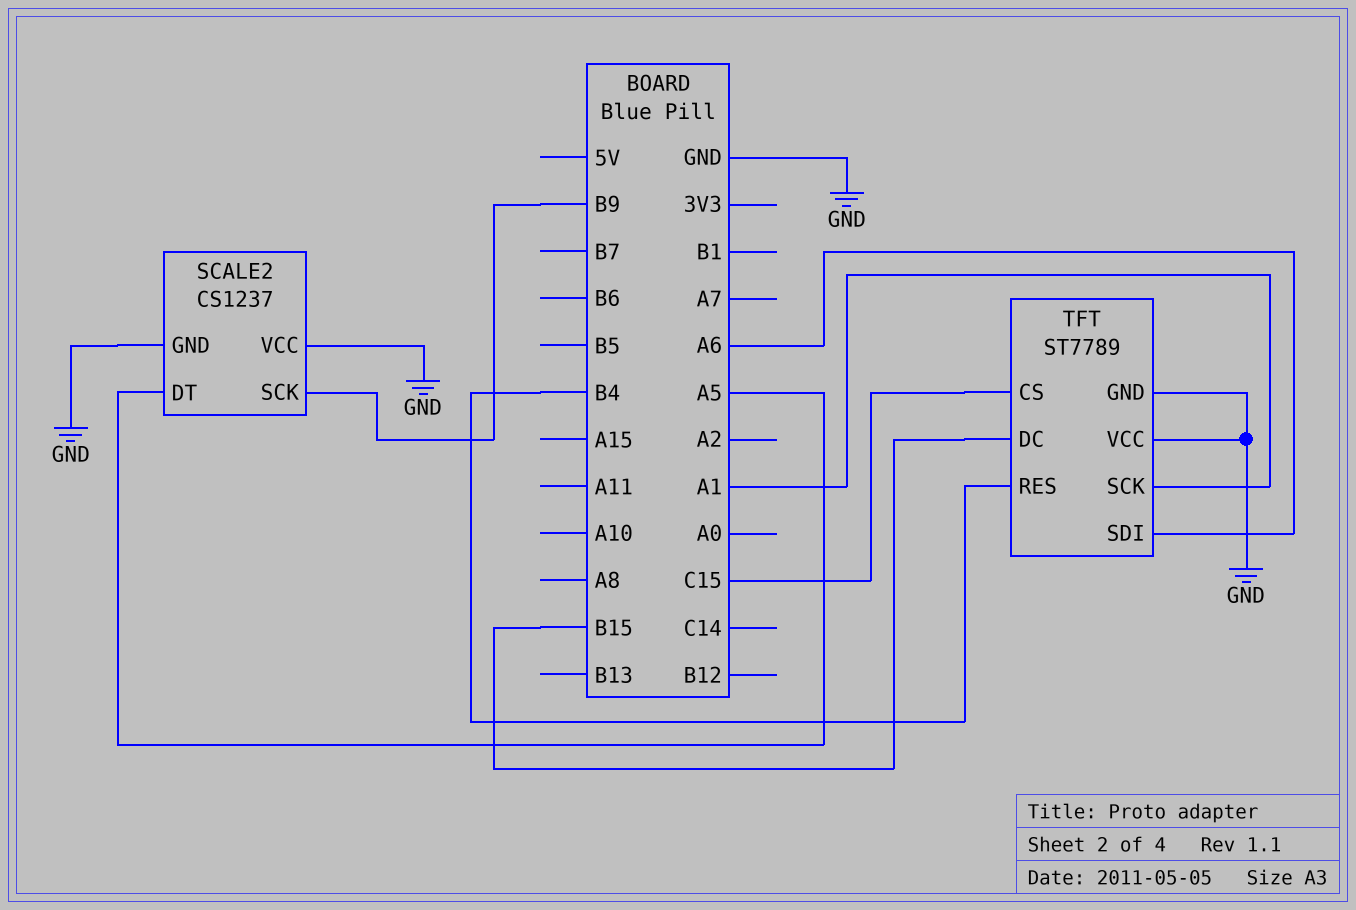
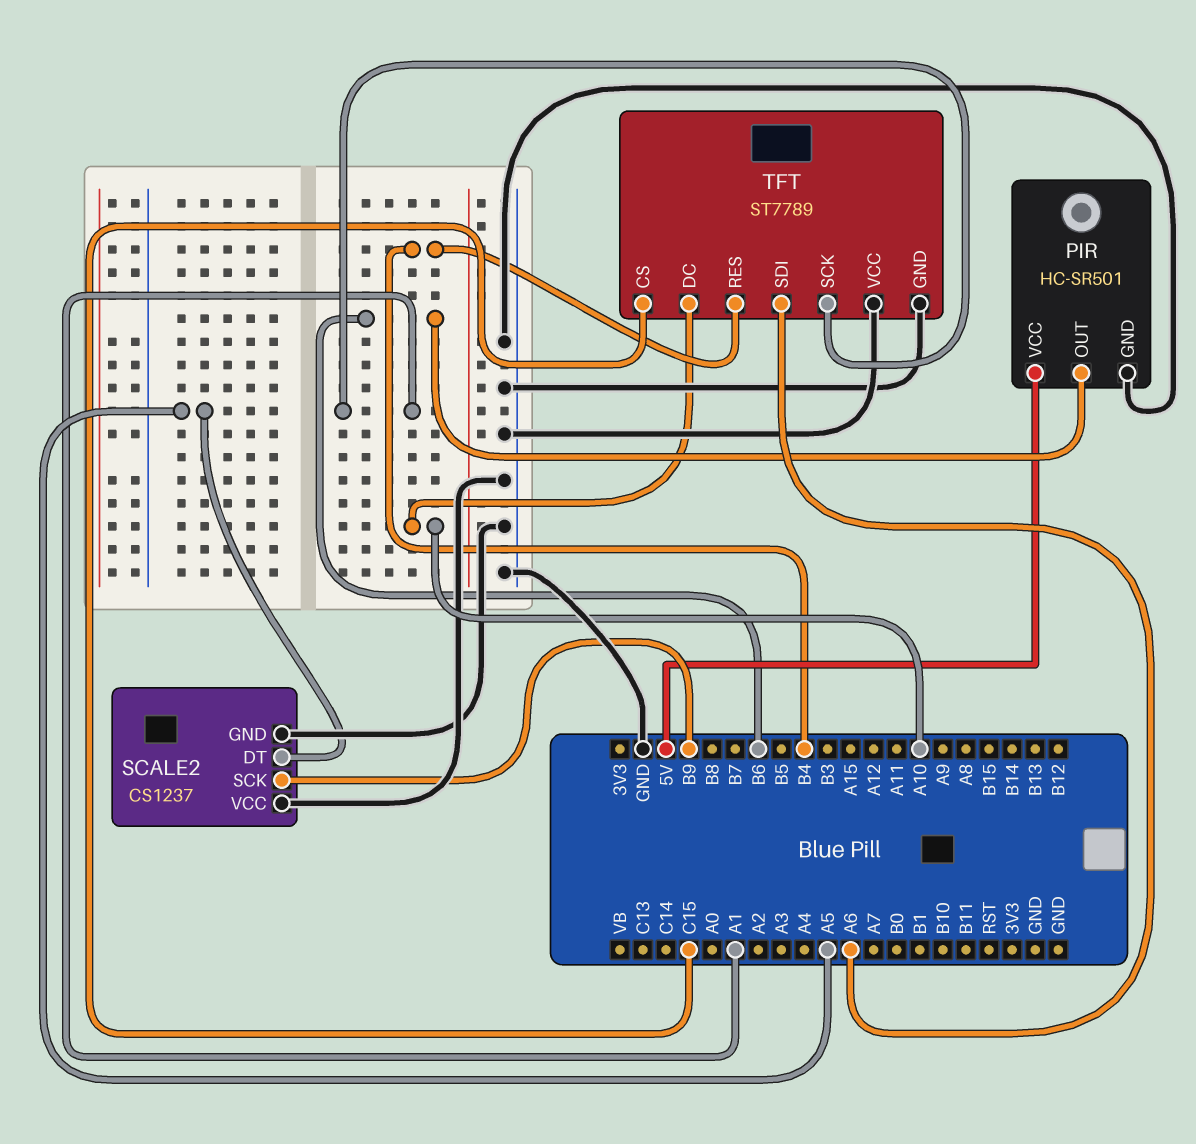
PIR: none -> HC-SR501
PIR pin GND: none -> GND
PIR pin OUT: none -> B6
PIR pin VCC: none -> 5V
TFT pin DC: B15 -> A10

